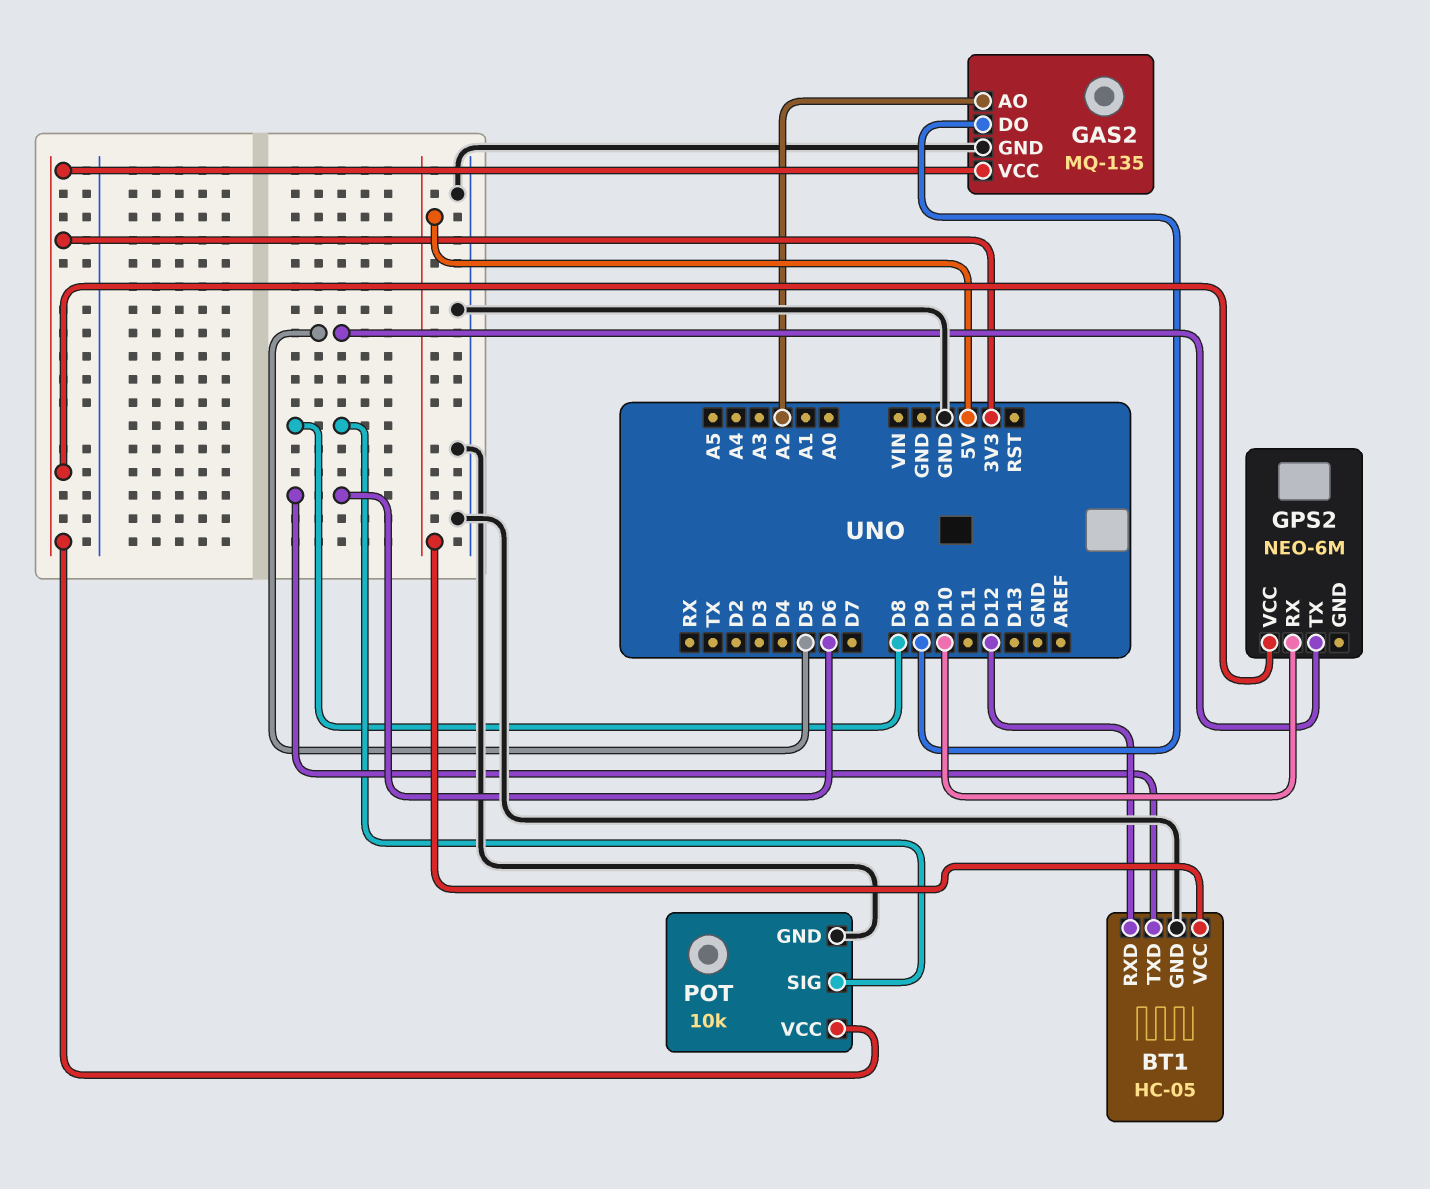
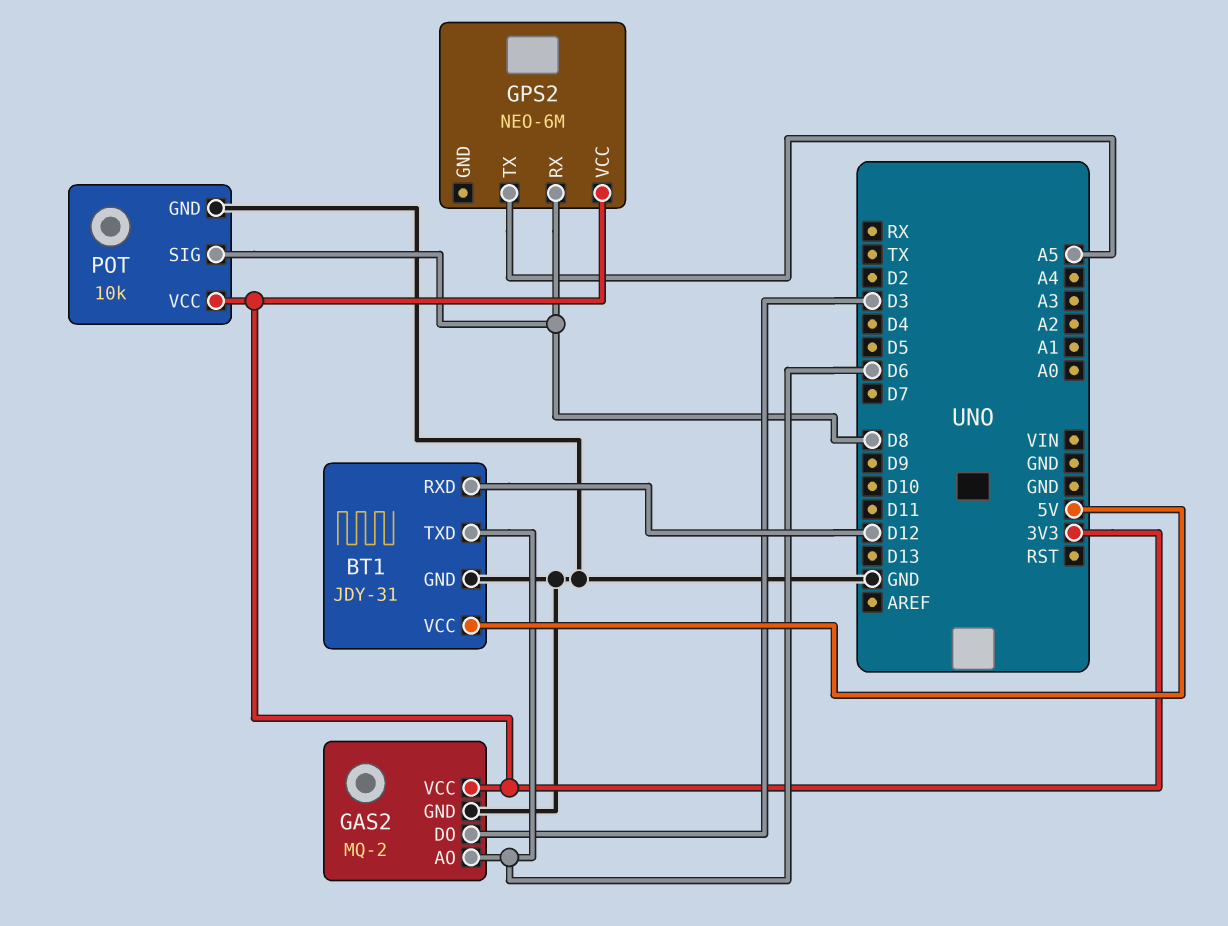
BT1: HC-05 -> JDY-31
GAS2: MQ-135 -> MQ-2
GAS2 pin AO: A2 -> D6
GAS2 pin DO: D9 -> D3
GPS2 pin RX: D10 -> D8
GPS2 pin TX: D5 -> A5

